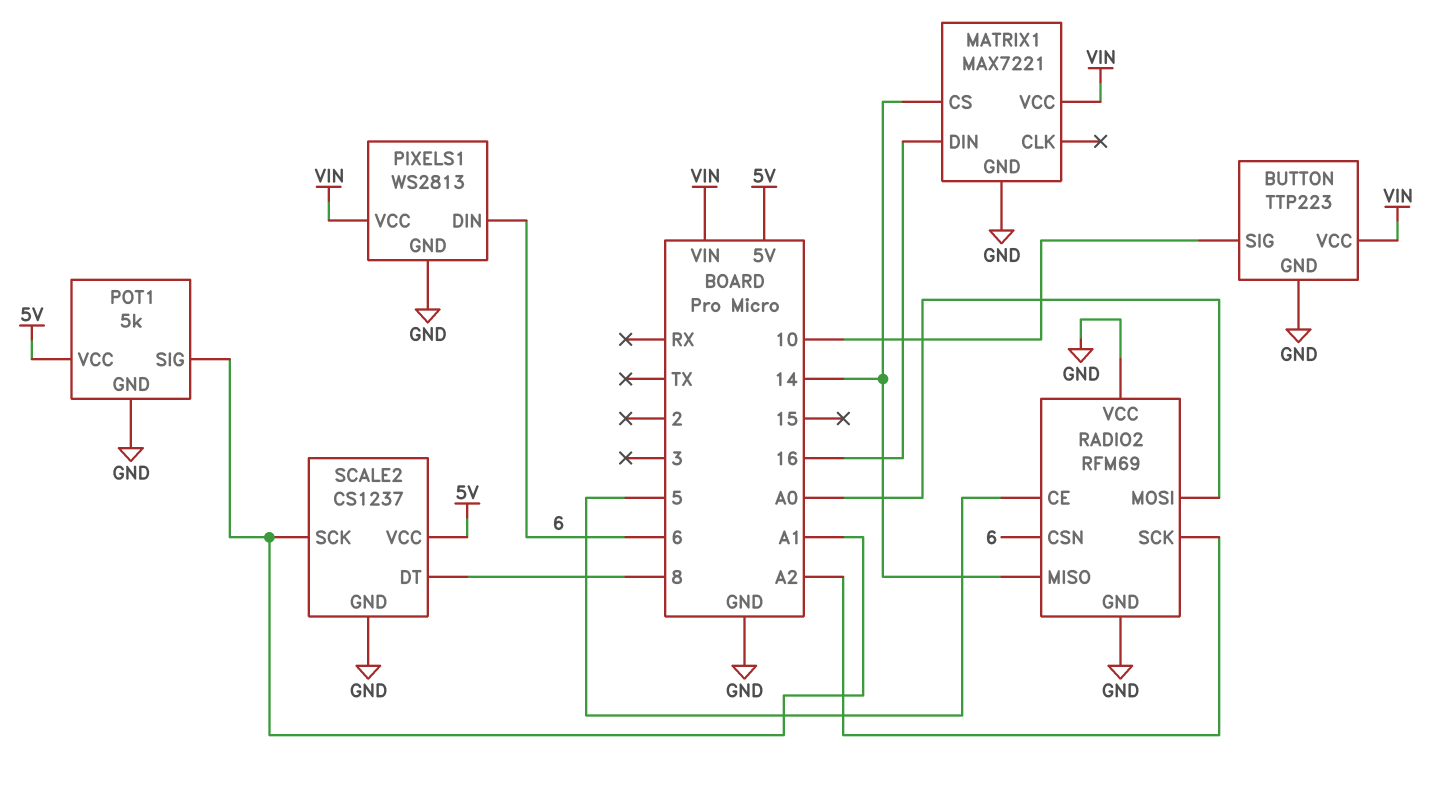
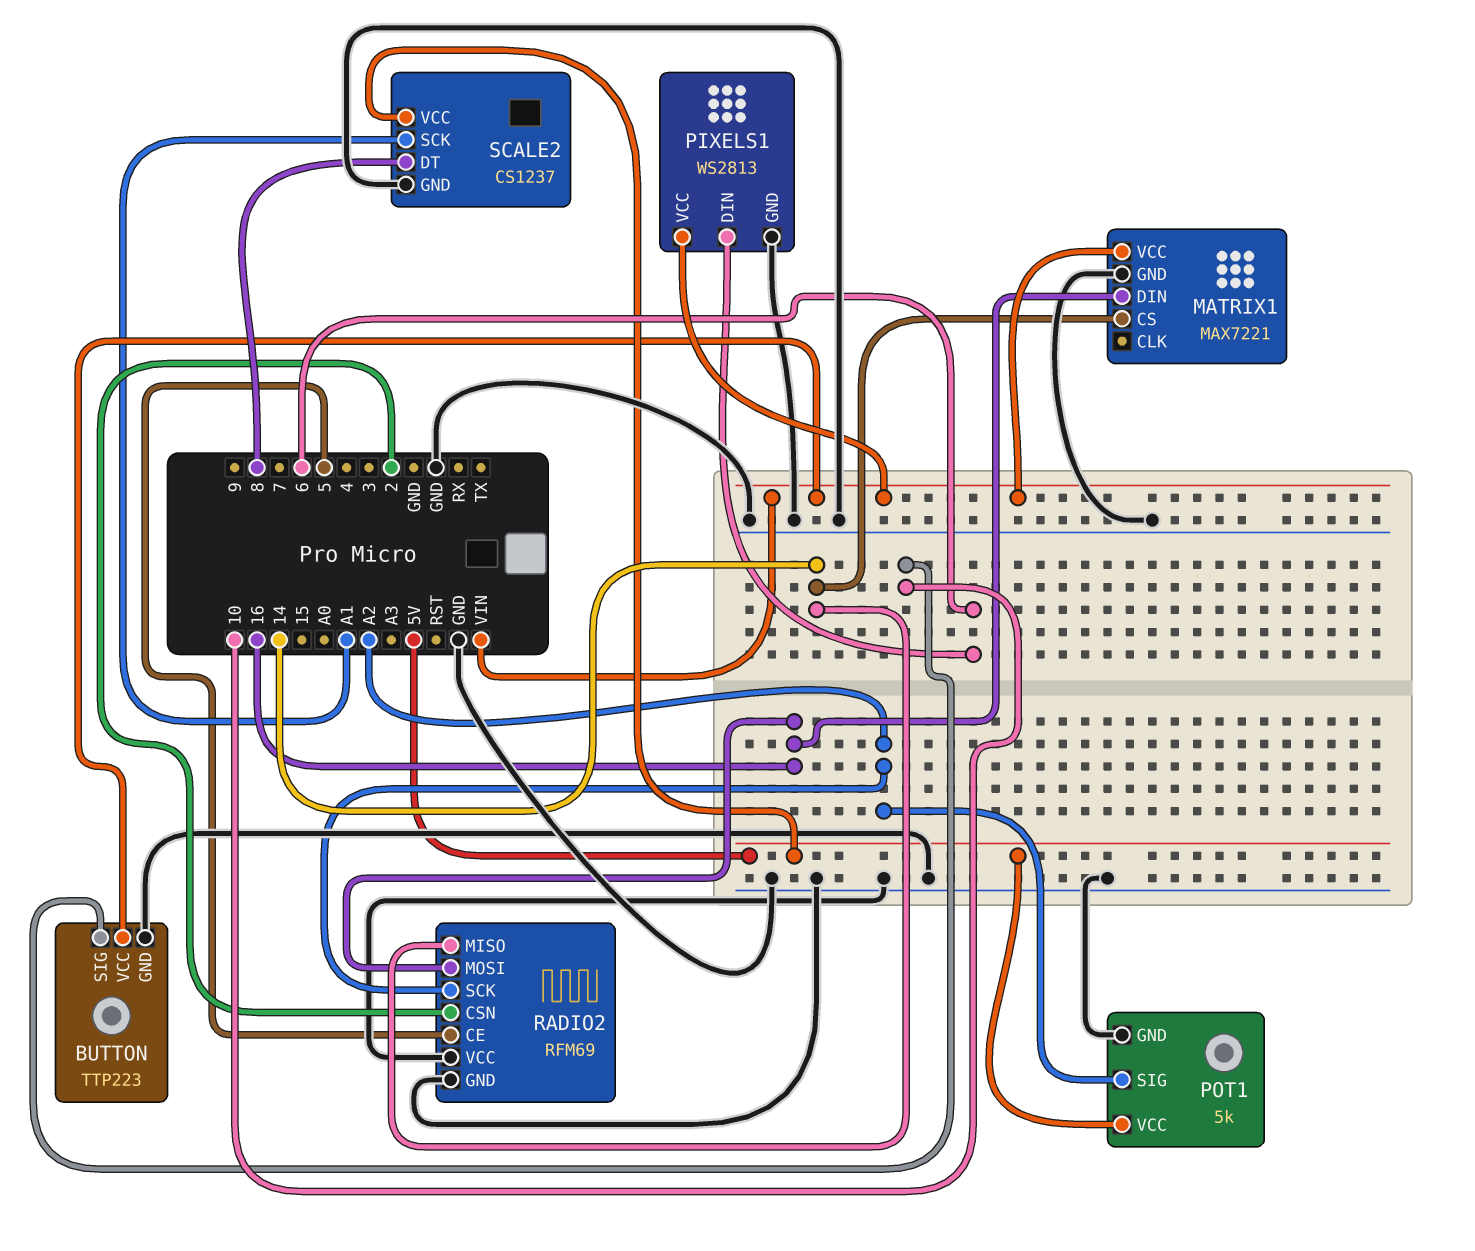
POT1 pin SIG: A1 -> A2
RADIO2 pin CSN: 6 -> 2
RADIO2 pin MOSI: A0 -> 16

